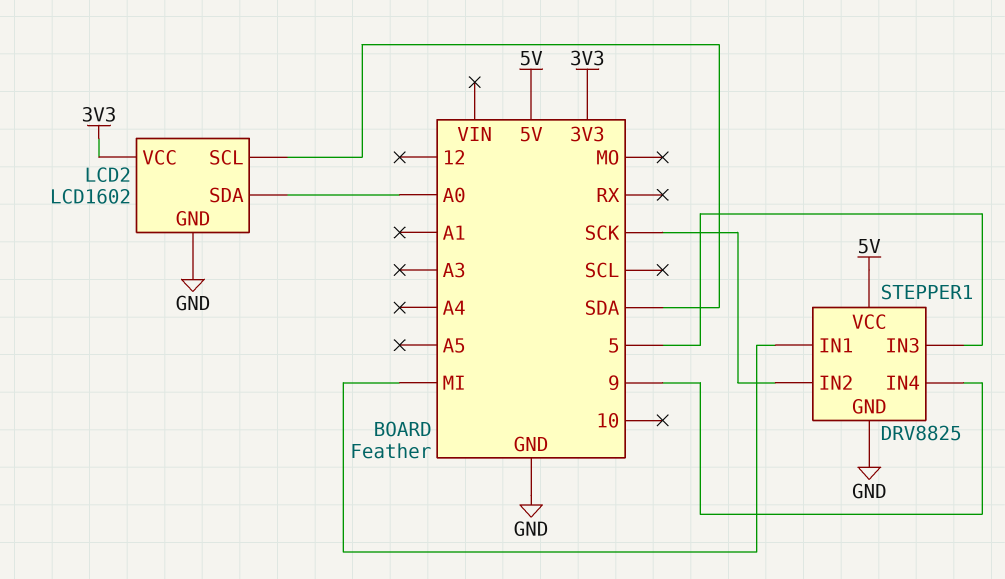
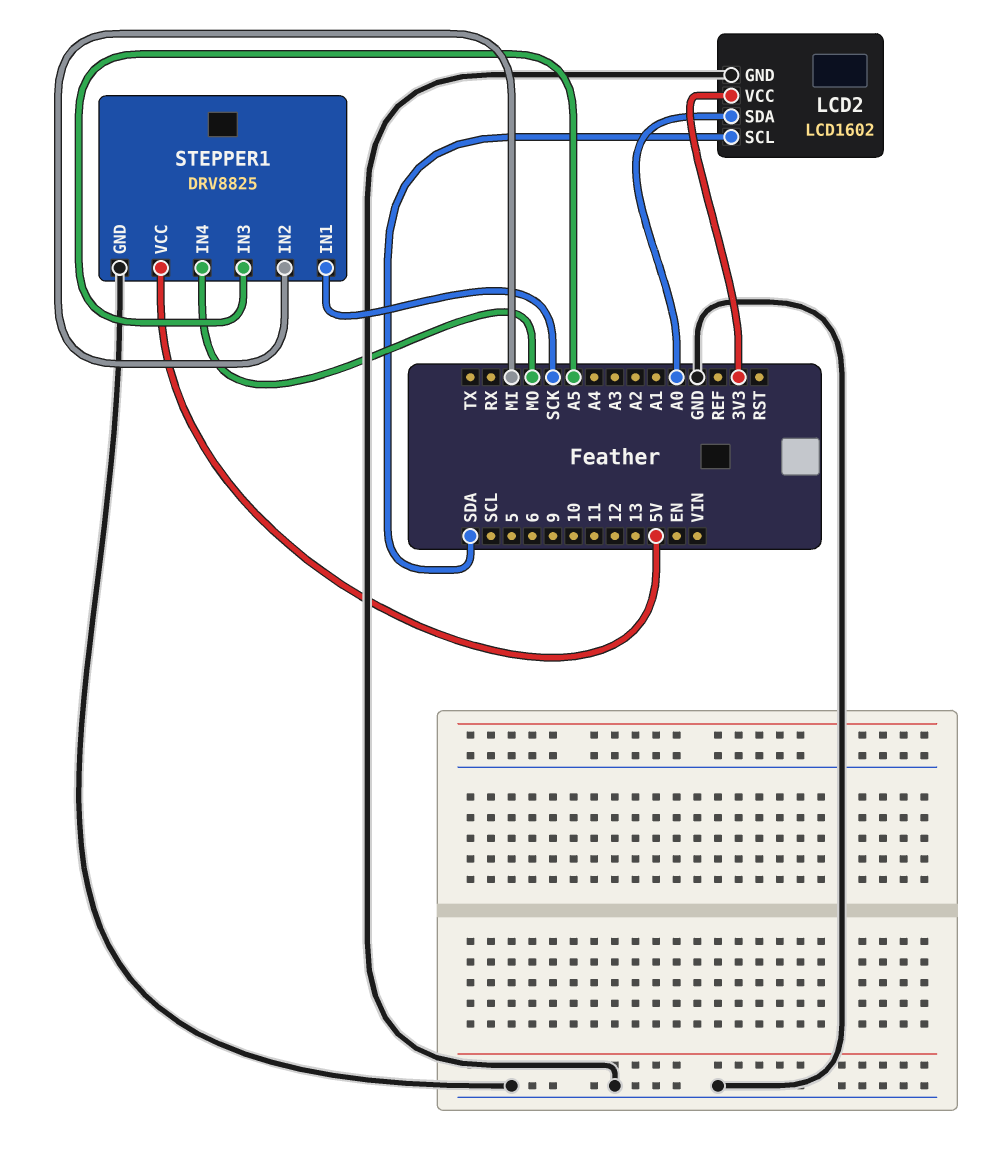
STEPPER1 pin IN1: MI -> SCK
STEPPER1 pin IN2: SCK -> MI
STEPPER1 pin IN3: 5 -> A5
STEPPER1 pin IN4: 9 -> MO

